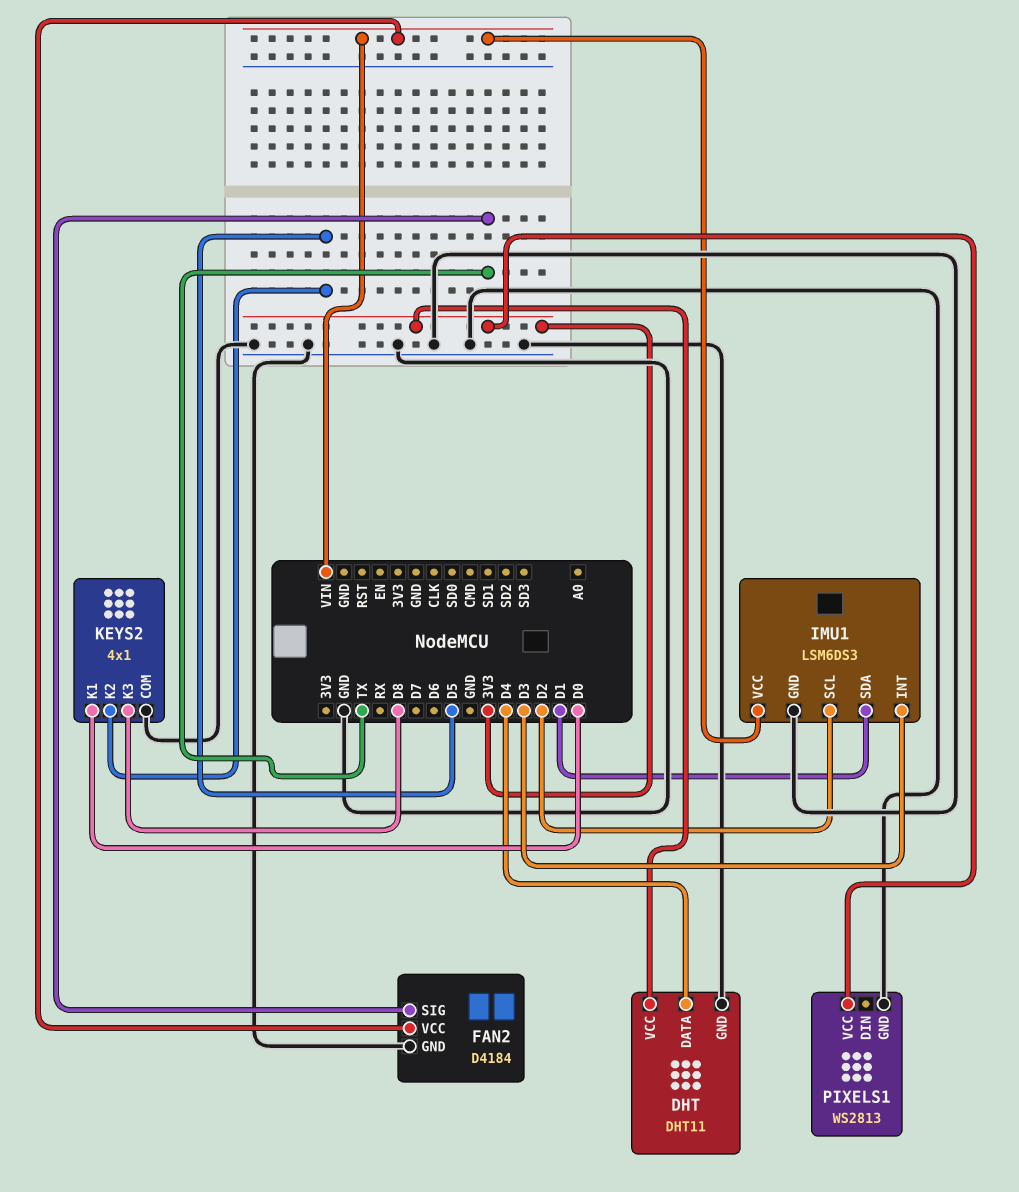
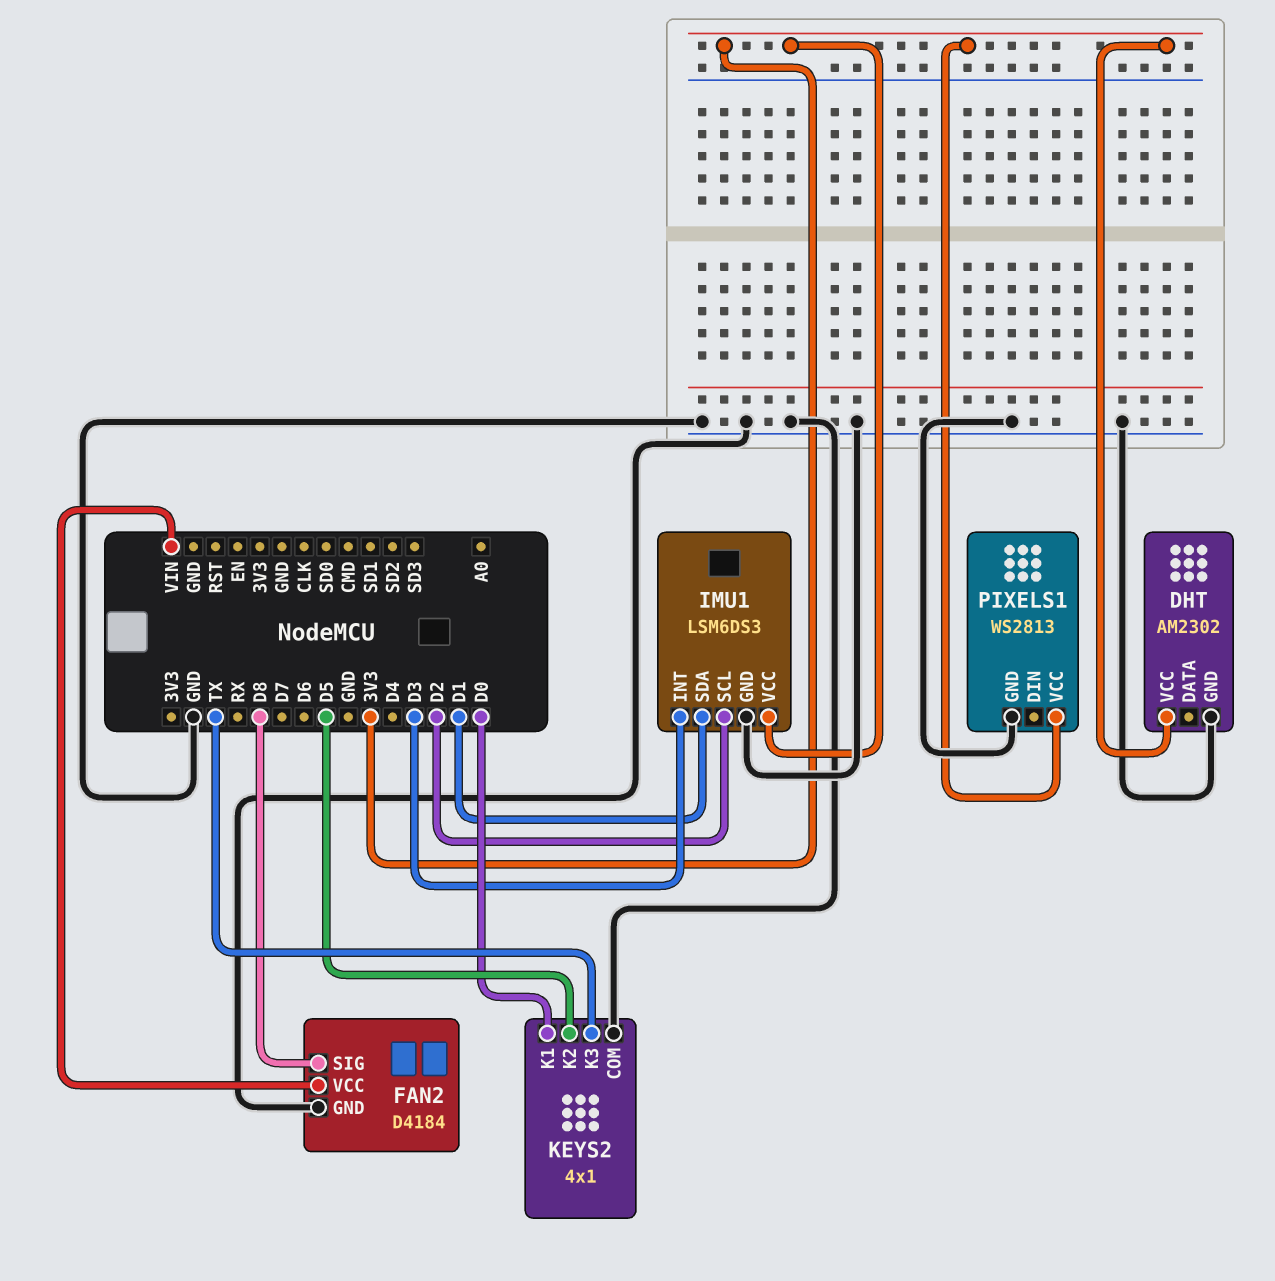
DHT: DHT11 -> AM2302
DHT pin DATA: D4 -> none
FAN2 pin SIG: TX -> D8
IMU1 pin VCC: VIN -> 3V3
KEYS2 pin K3: D8 -> TX

